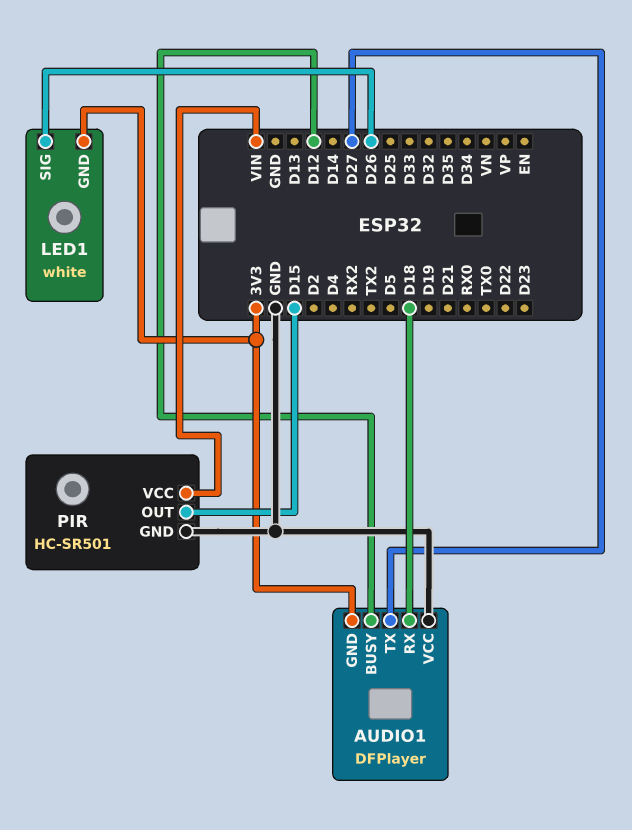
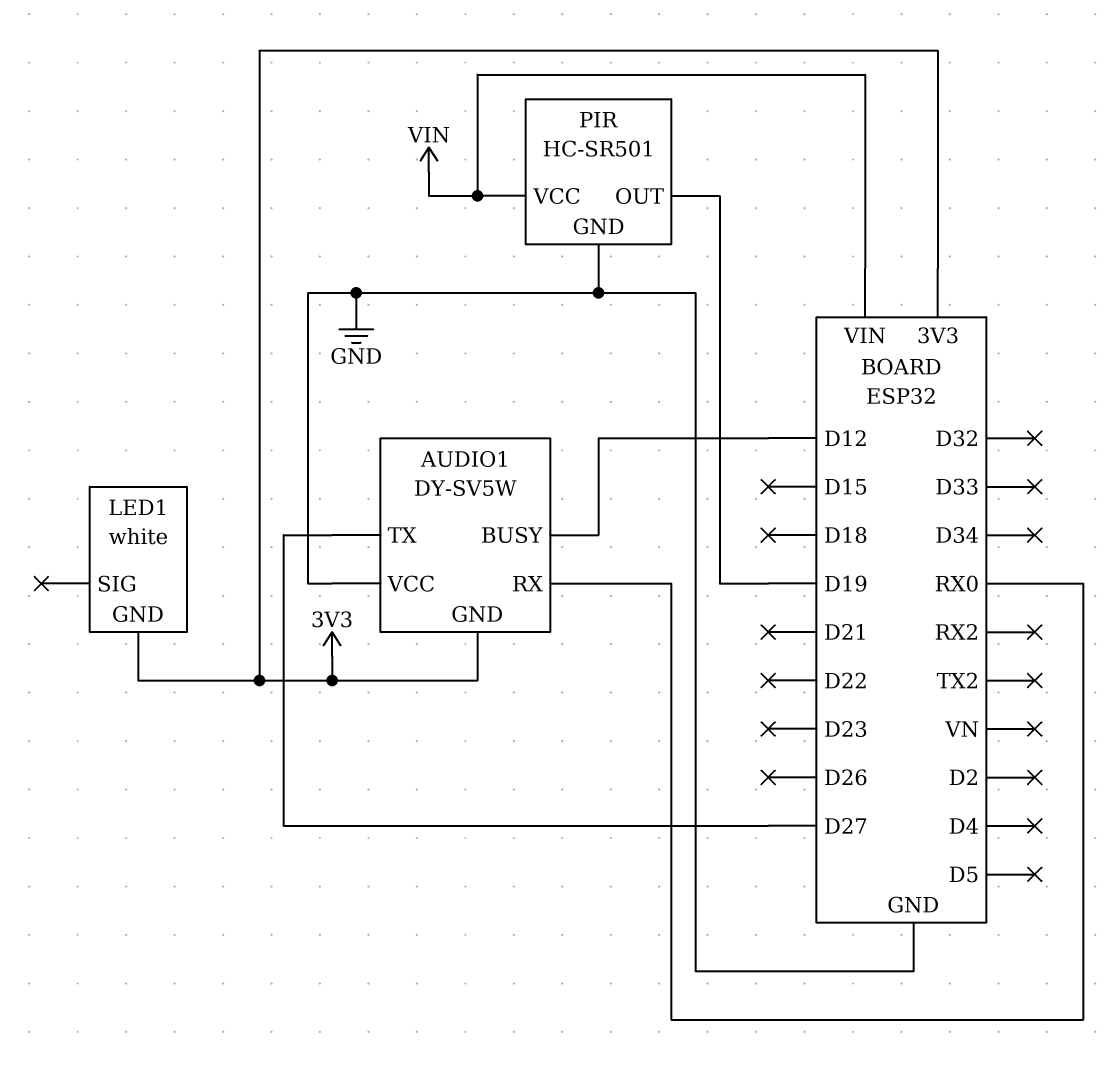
AUDIO1: DFPlayer -> DY-SV5W
AUDIO1 pin RX: D18 -> RX0
LED1 pin SIG: D26 -> none
PIR pin OUT: D15 -> D19

